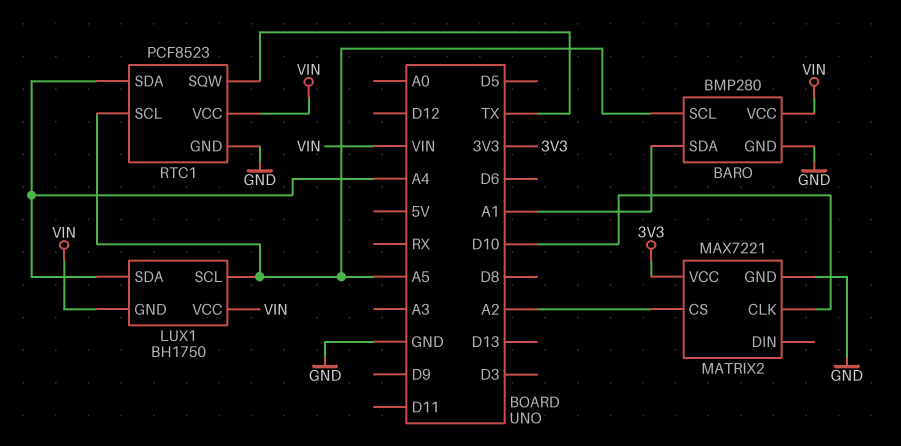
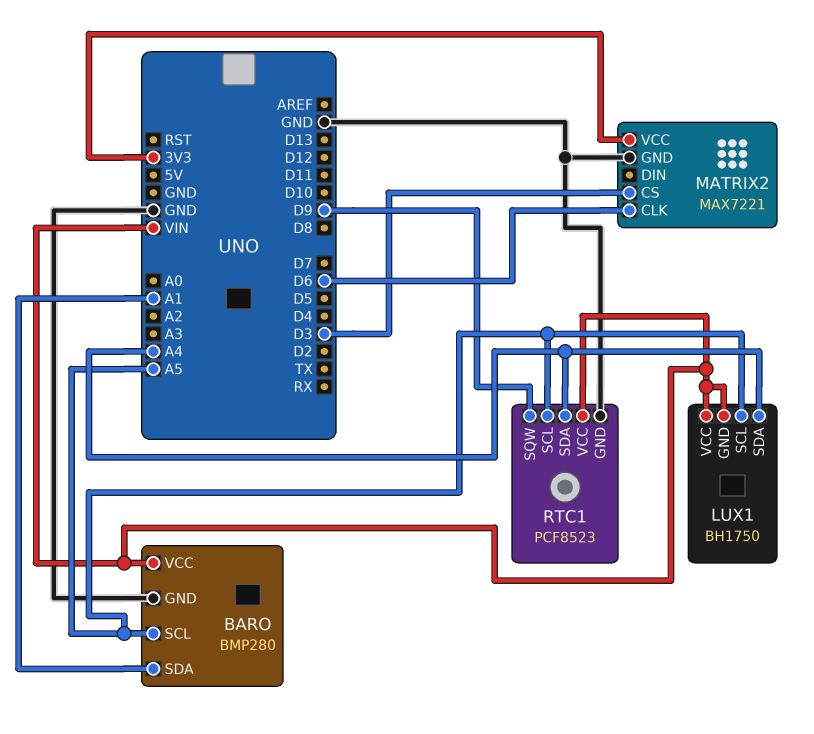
MATRIX2 pin CLK: D10 -> D6
MATRIX2 pin CS: A2 -> D3
RTC1 pin SQW: TX -> D9

